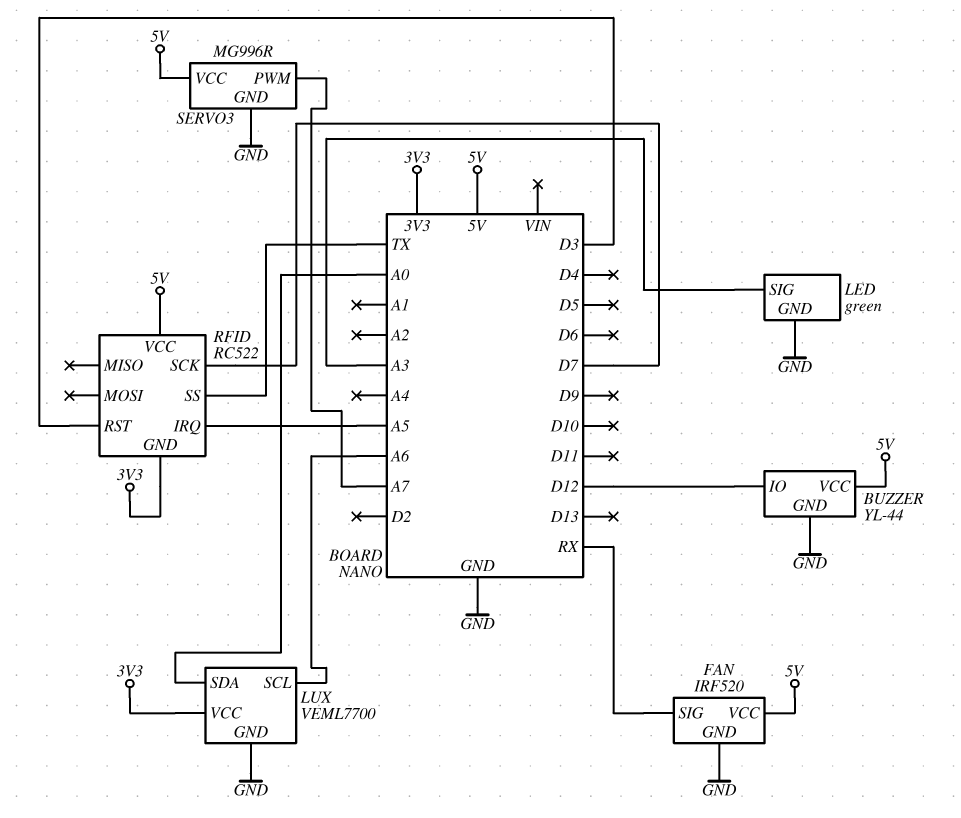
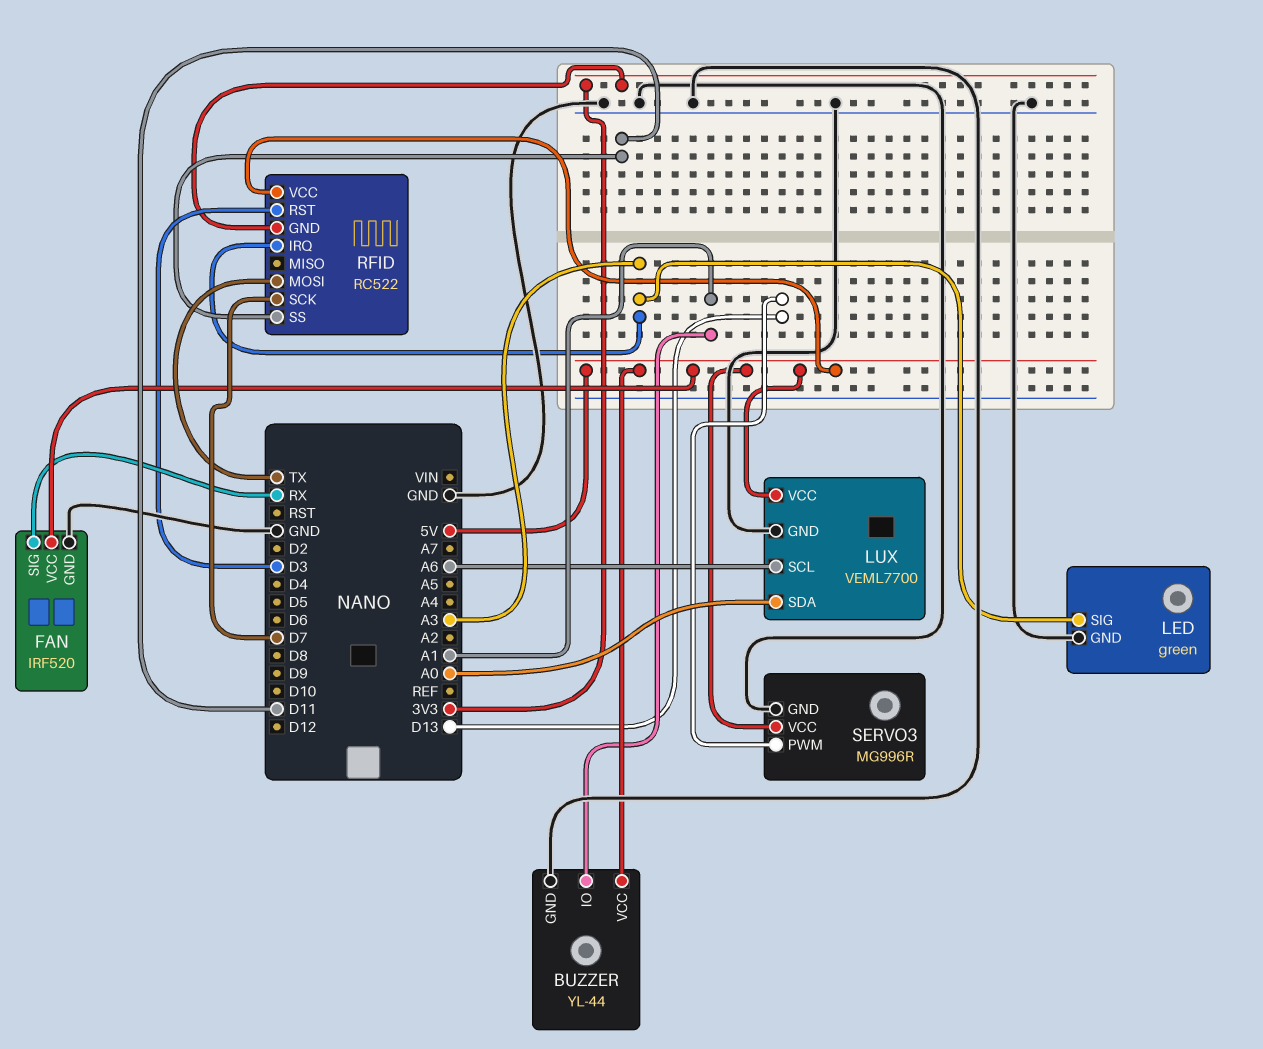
BUZZER pin IO: D12 -> A1
LUX pin VCC: 3V3 -> 5V
RFID pin IRQ: A5 -> A3
RFID pin MOSI: none -> TX
RFID pin SS: TX -> D11
SERVO3 pin PWM: A7 -> D13

